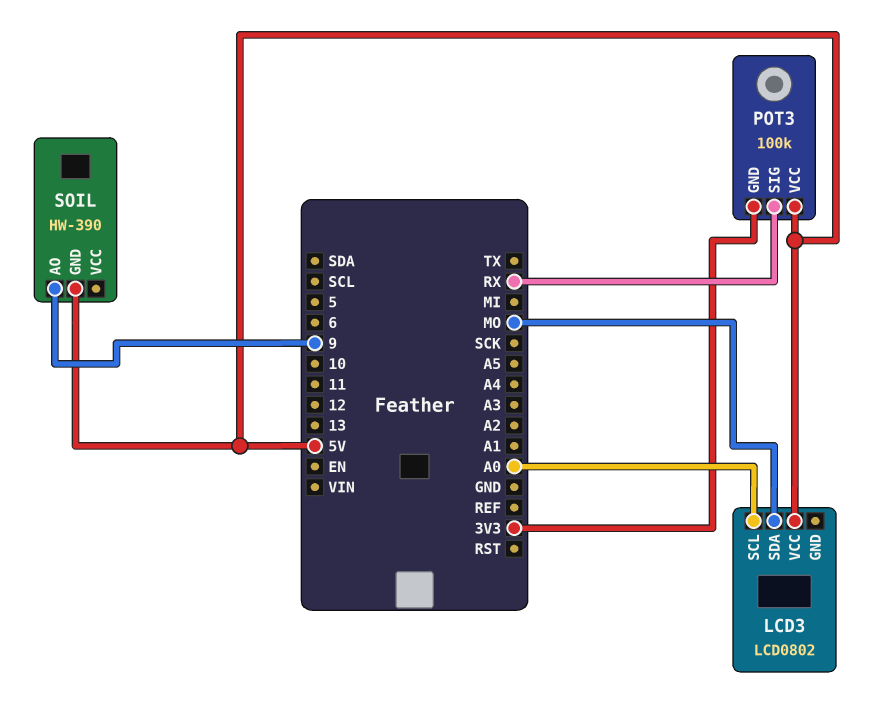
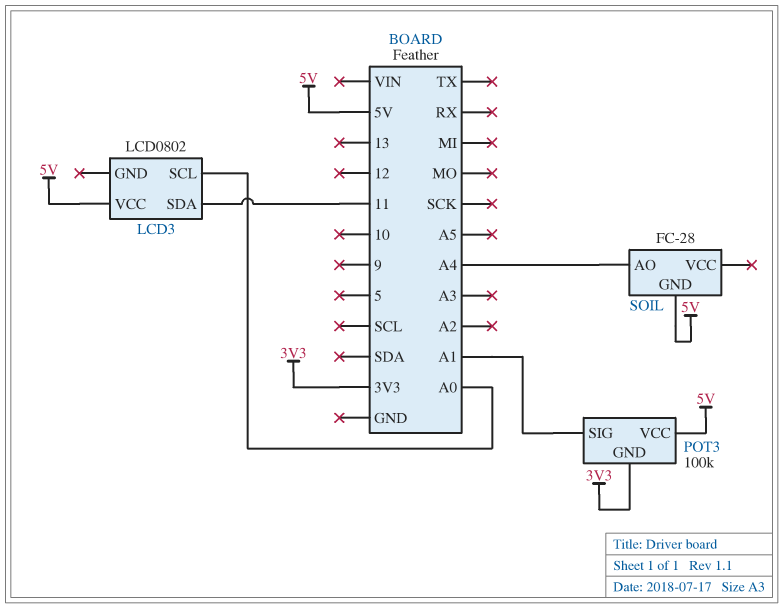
LCD3 pin SDA: MO -> 11
POT3 pin SIG: RX -> A1
SOIL: HW-390 -> FC-28
SOIL pin AO: 9 -> A4

